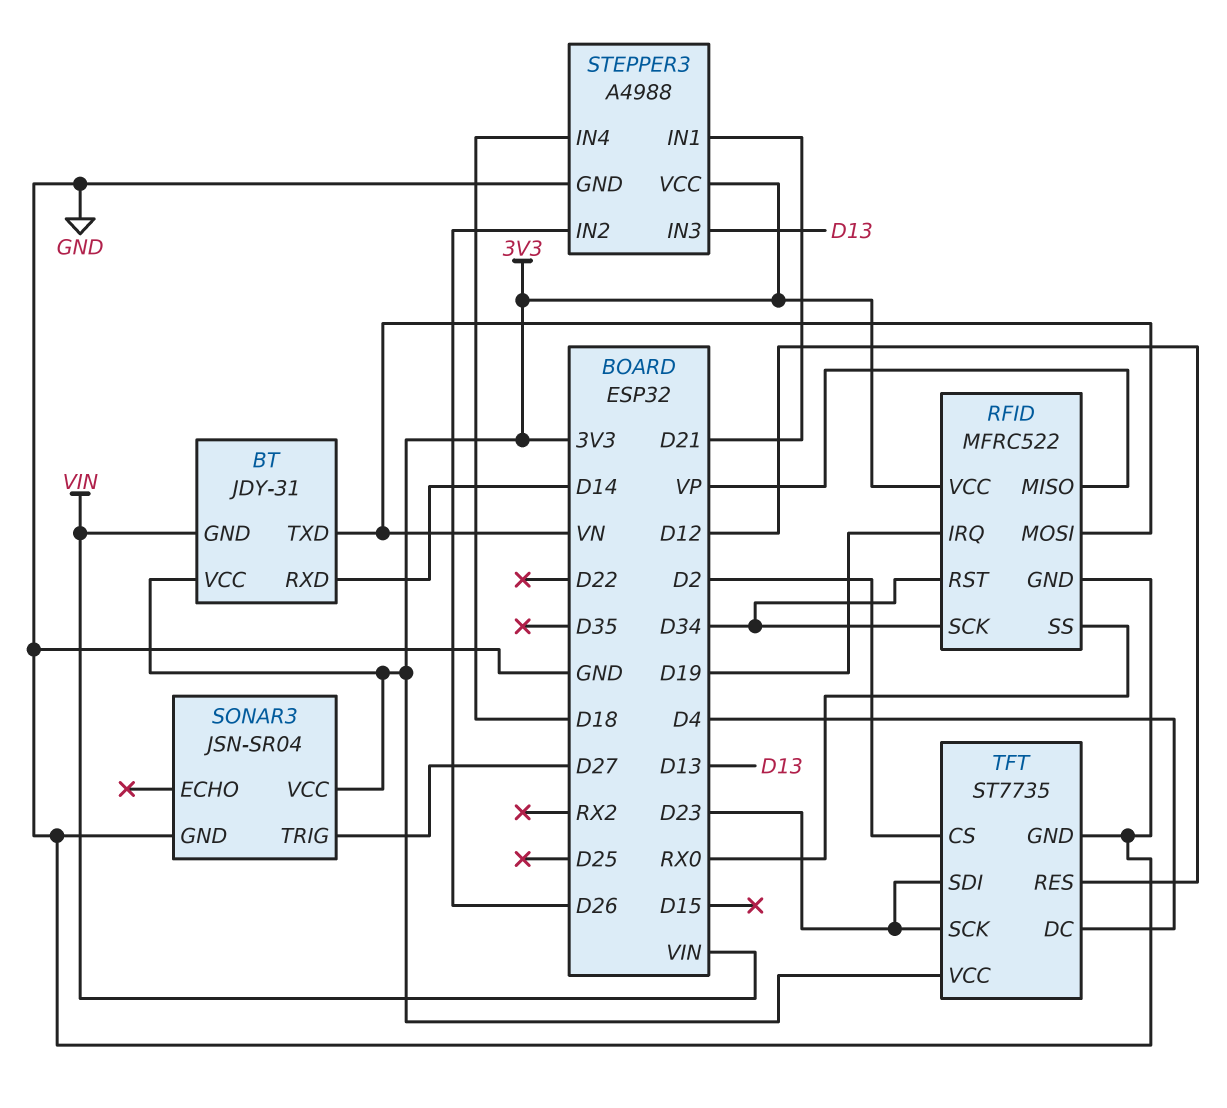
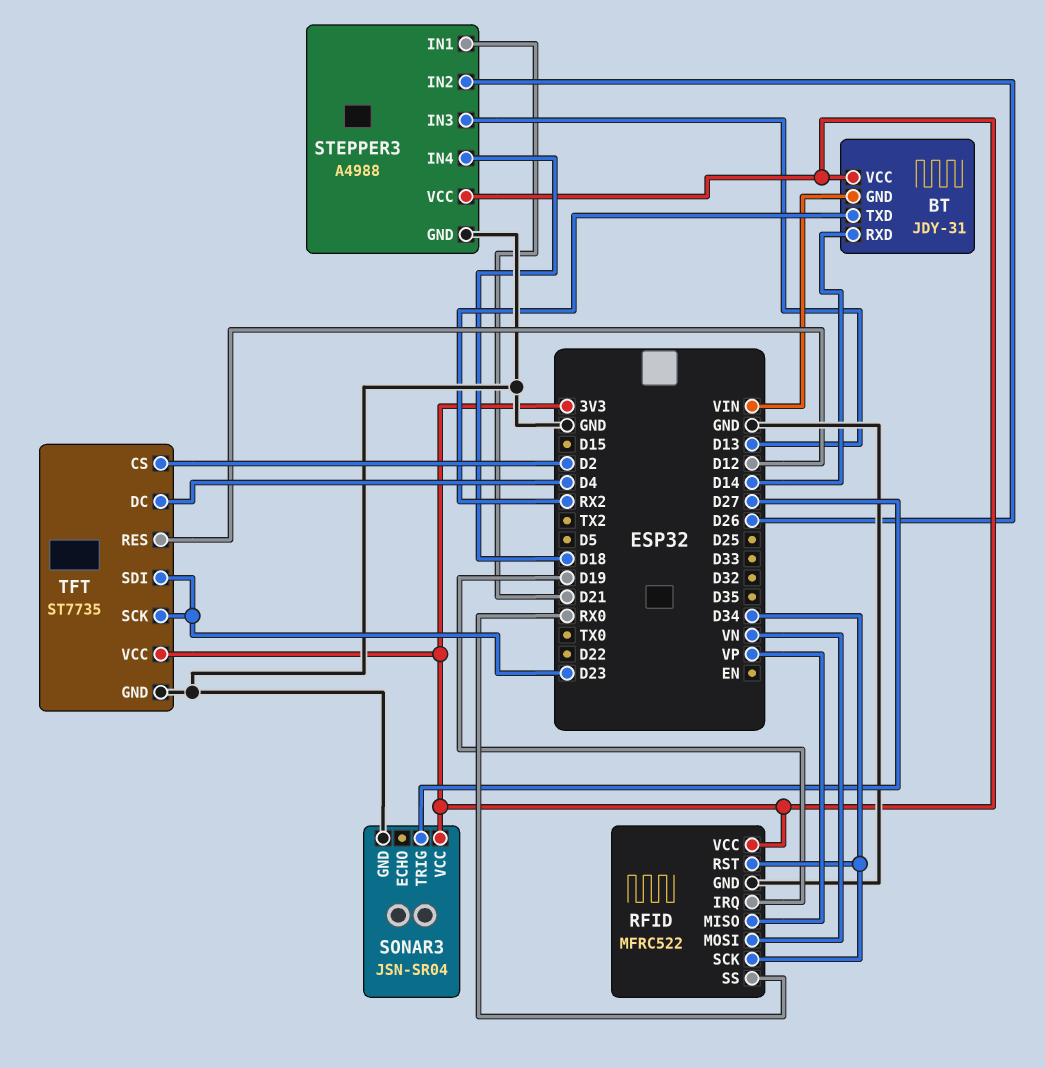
BT pin TXD: VN -> RX2

